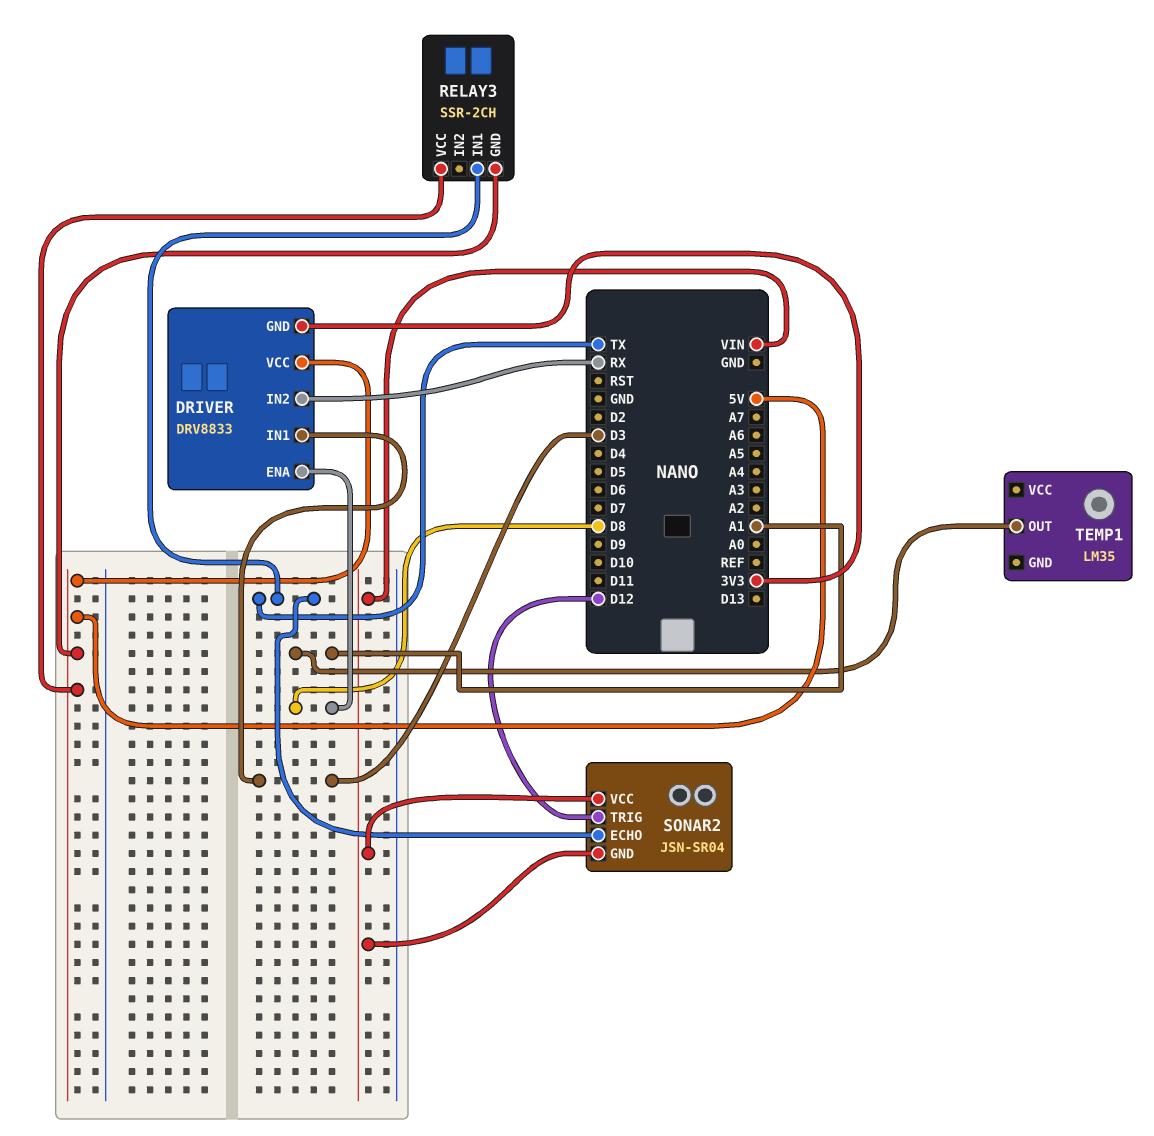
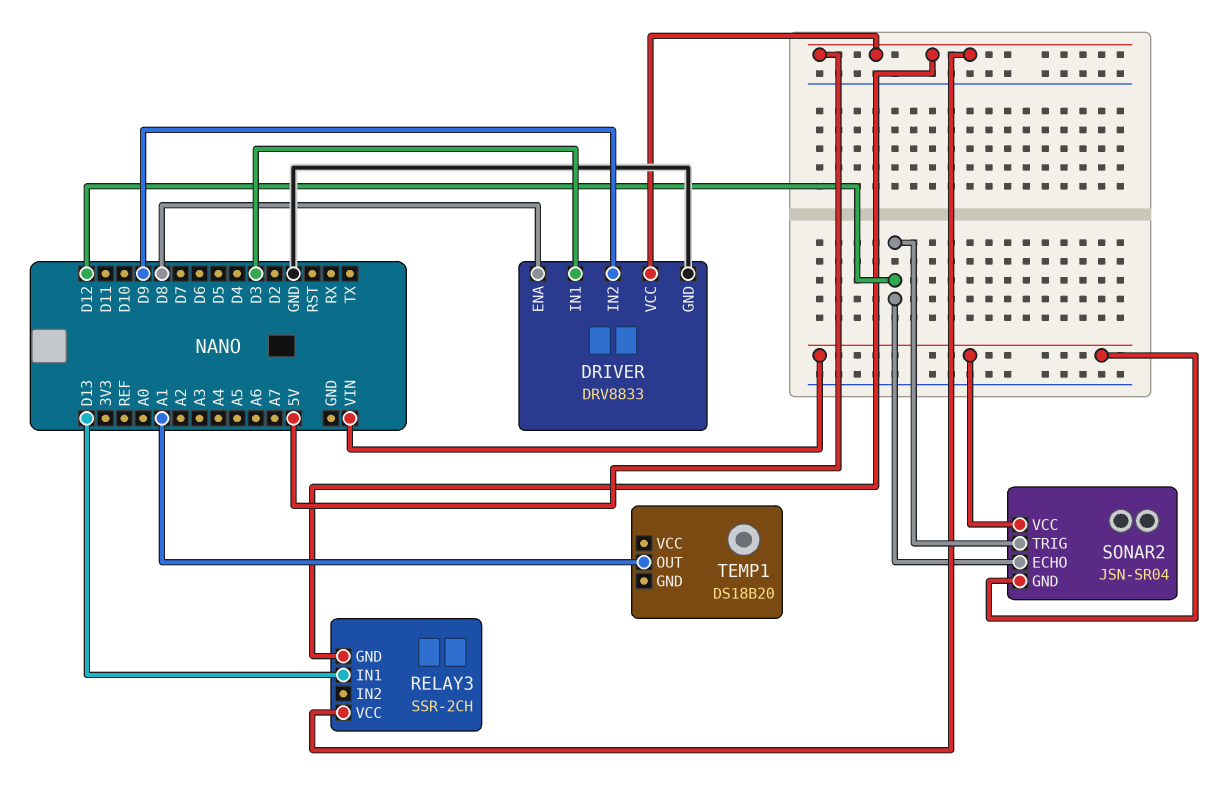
DRIVER pin GND: 3V3 -> GND
DRIVER pin IN2: RX -> D9
RELAY3 pin IN1: TX -> D13
SONAR2 pin ECHO: TX -> D12
TEMP1: LM35 -> DS18B20

